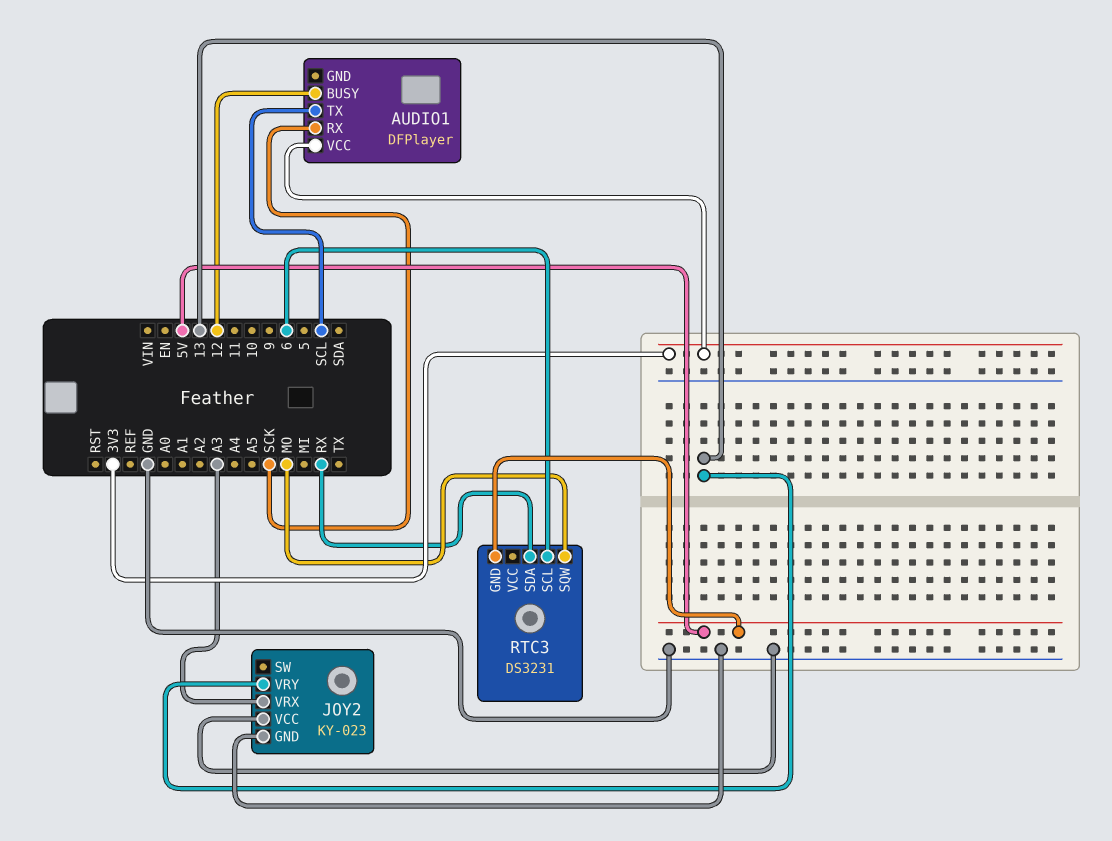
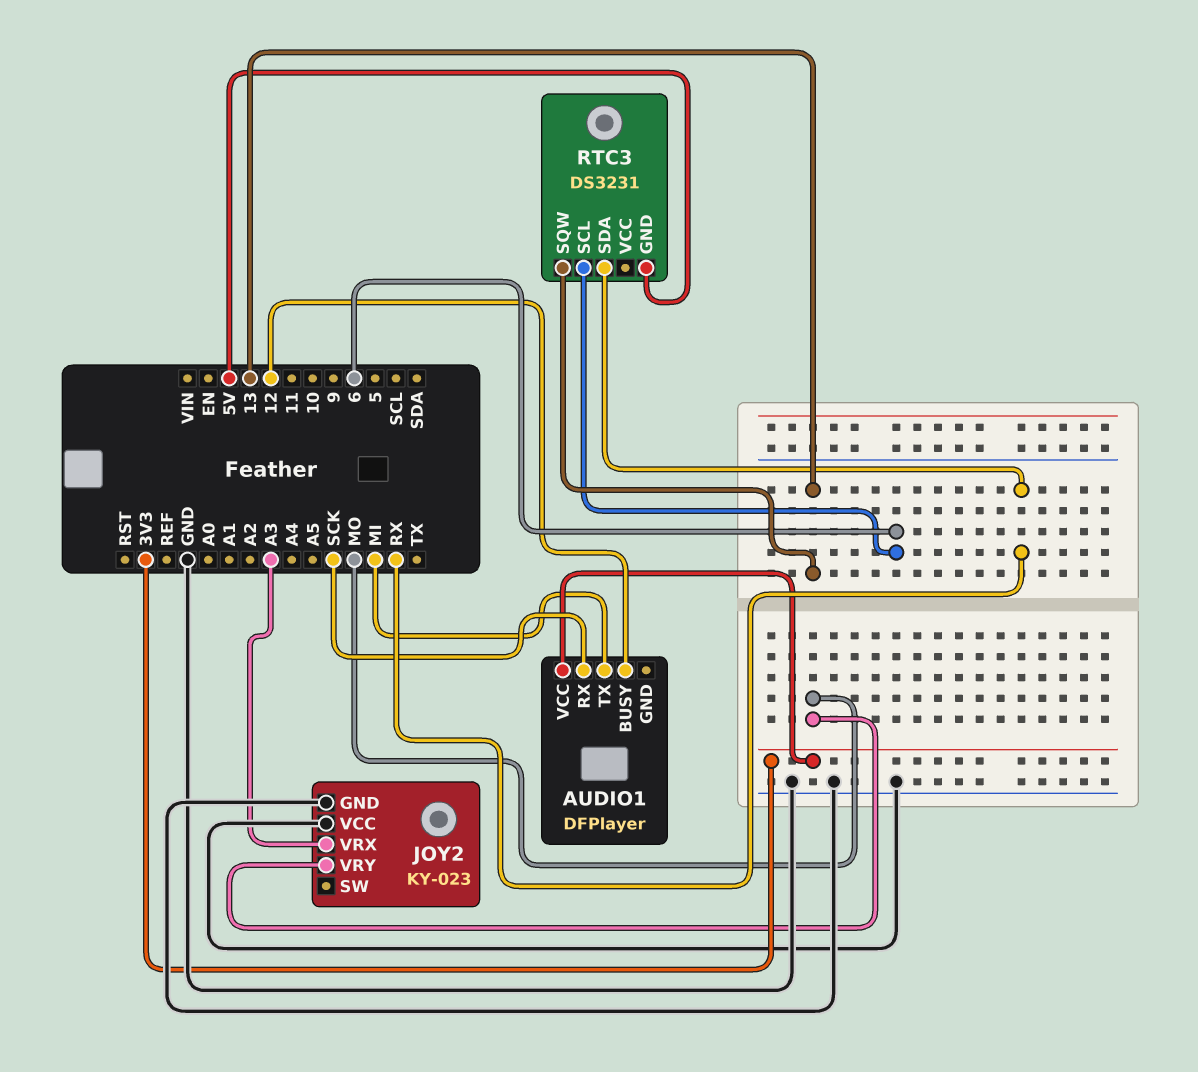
AUDIO1 pin TX: SCL -> MI
JOY2 pin VRY: 13 -> MO
RTC3 pin SQW: MO -> 13

